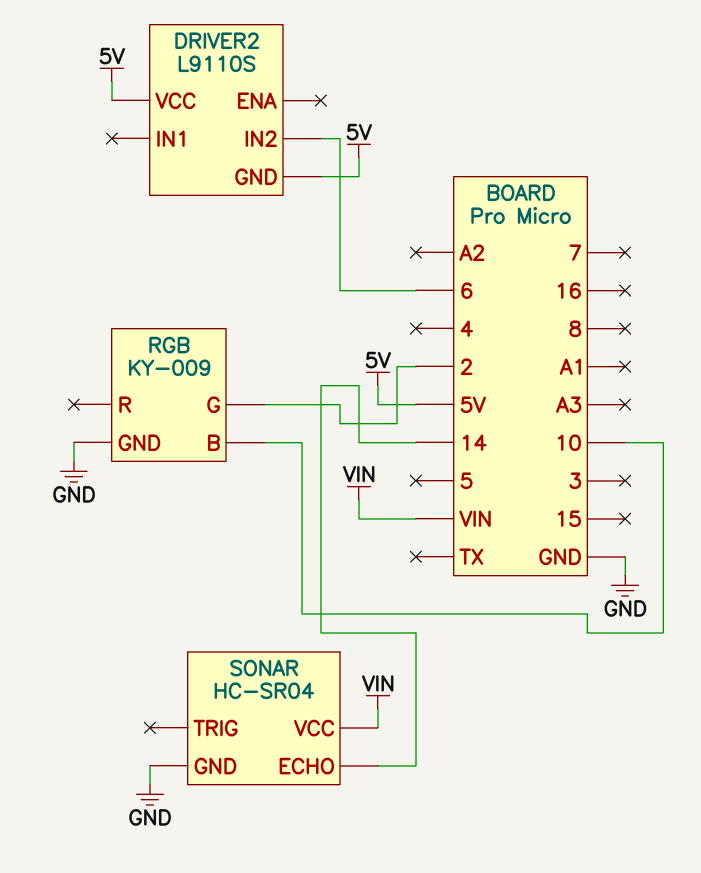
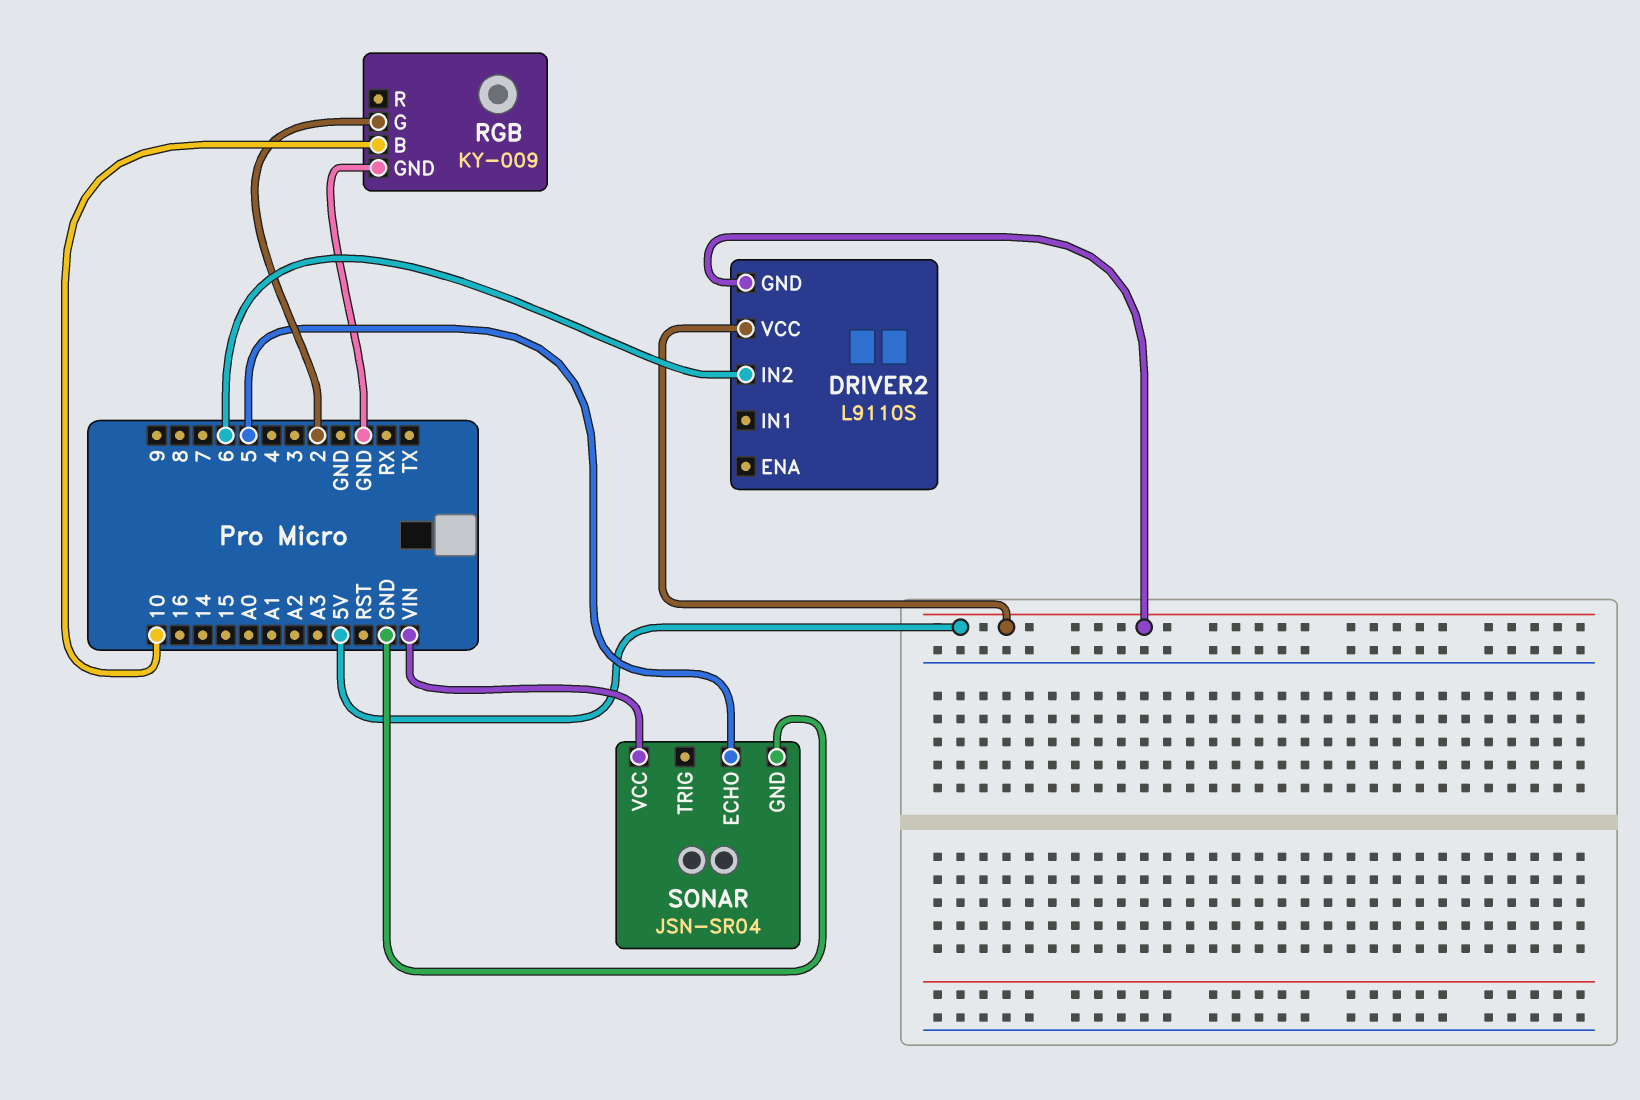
SONAR: HC-SR04 -> JSN-SR04
SONAR pin ECHO: 14 -> 5

